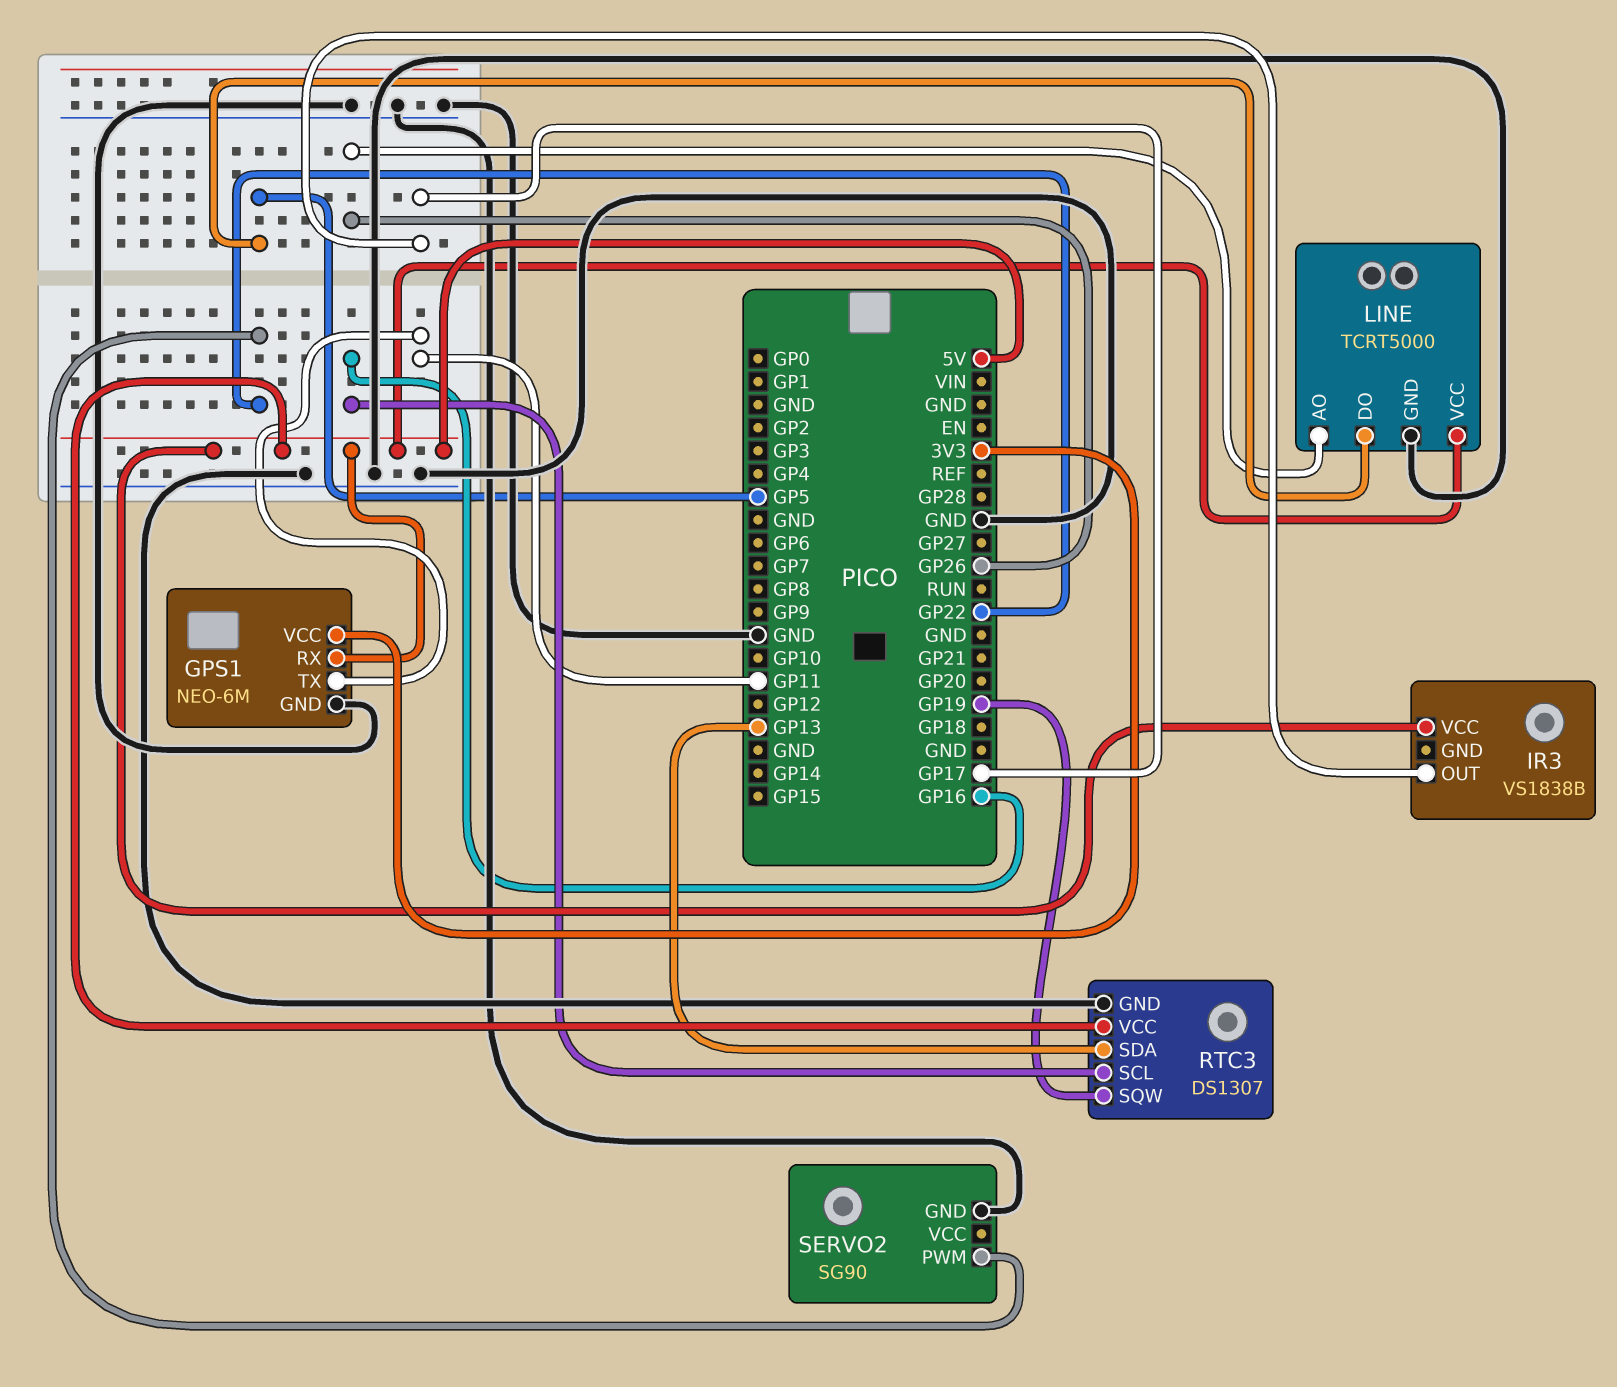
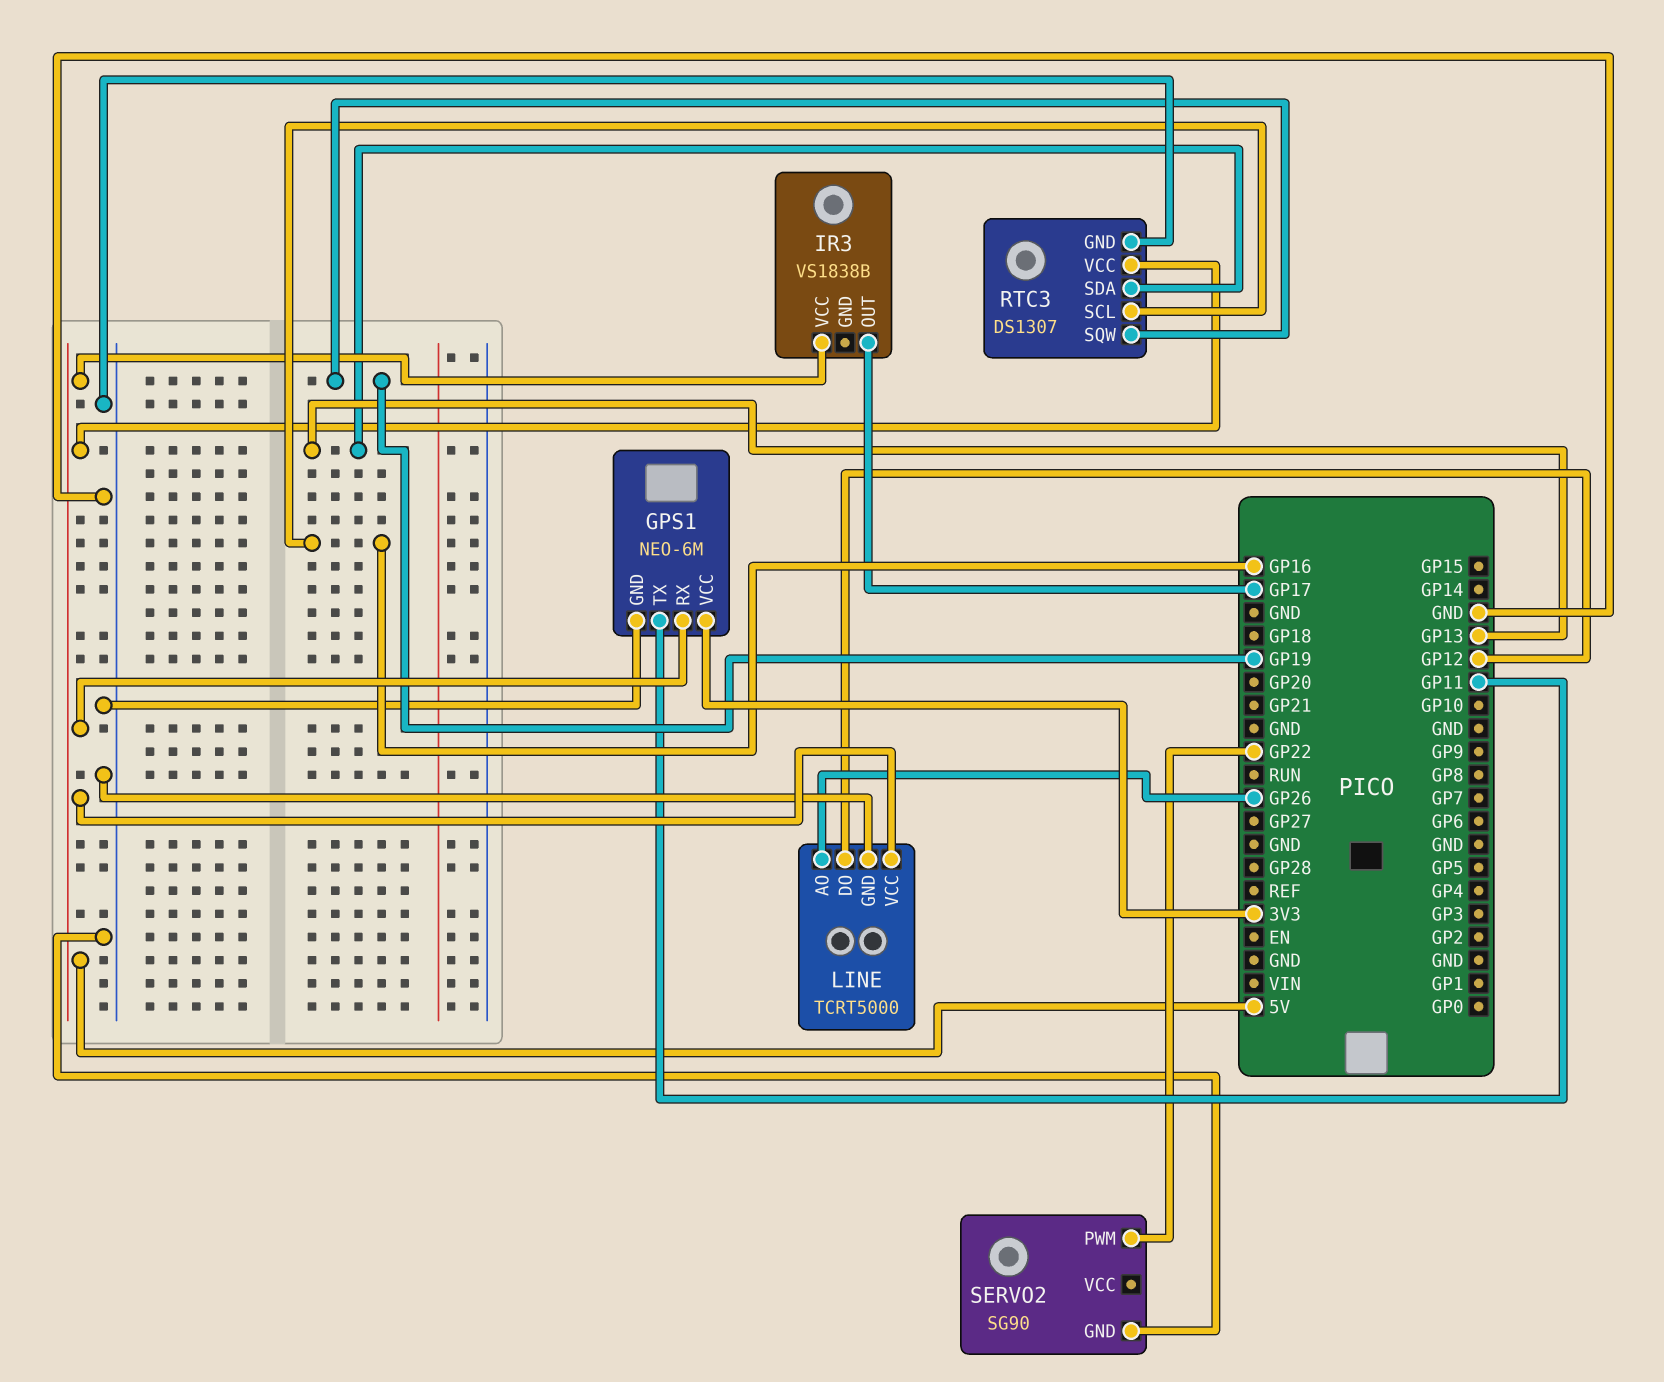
LINE pin DO: GP5 -> GP12

